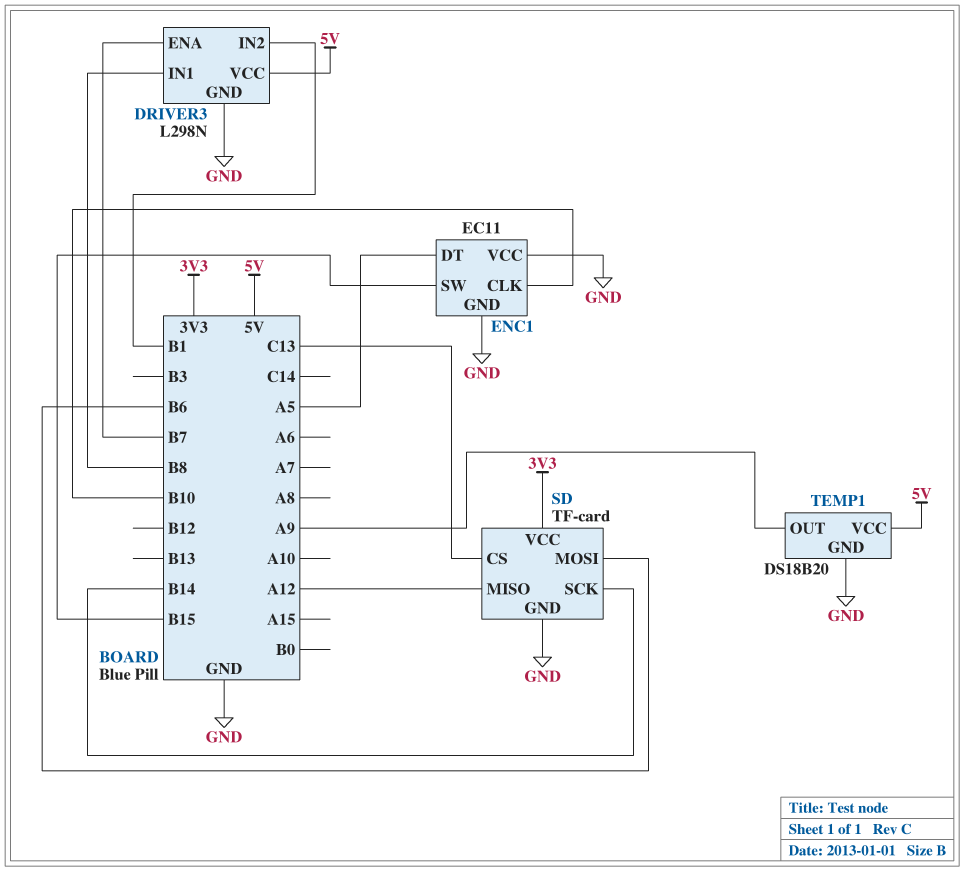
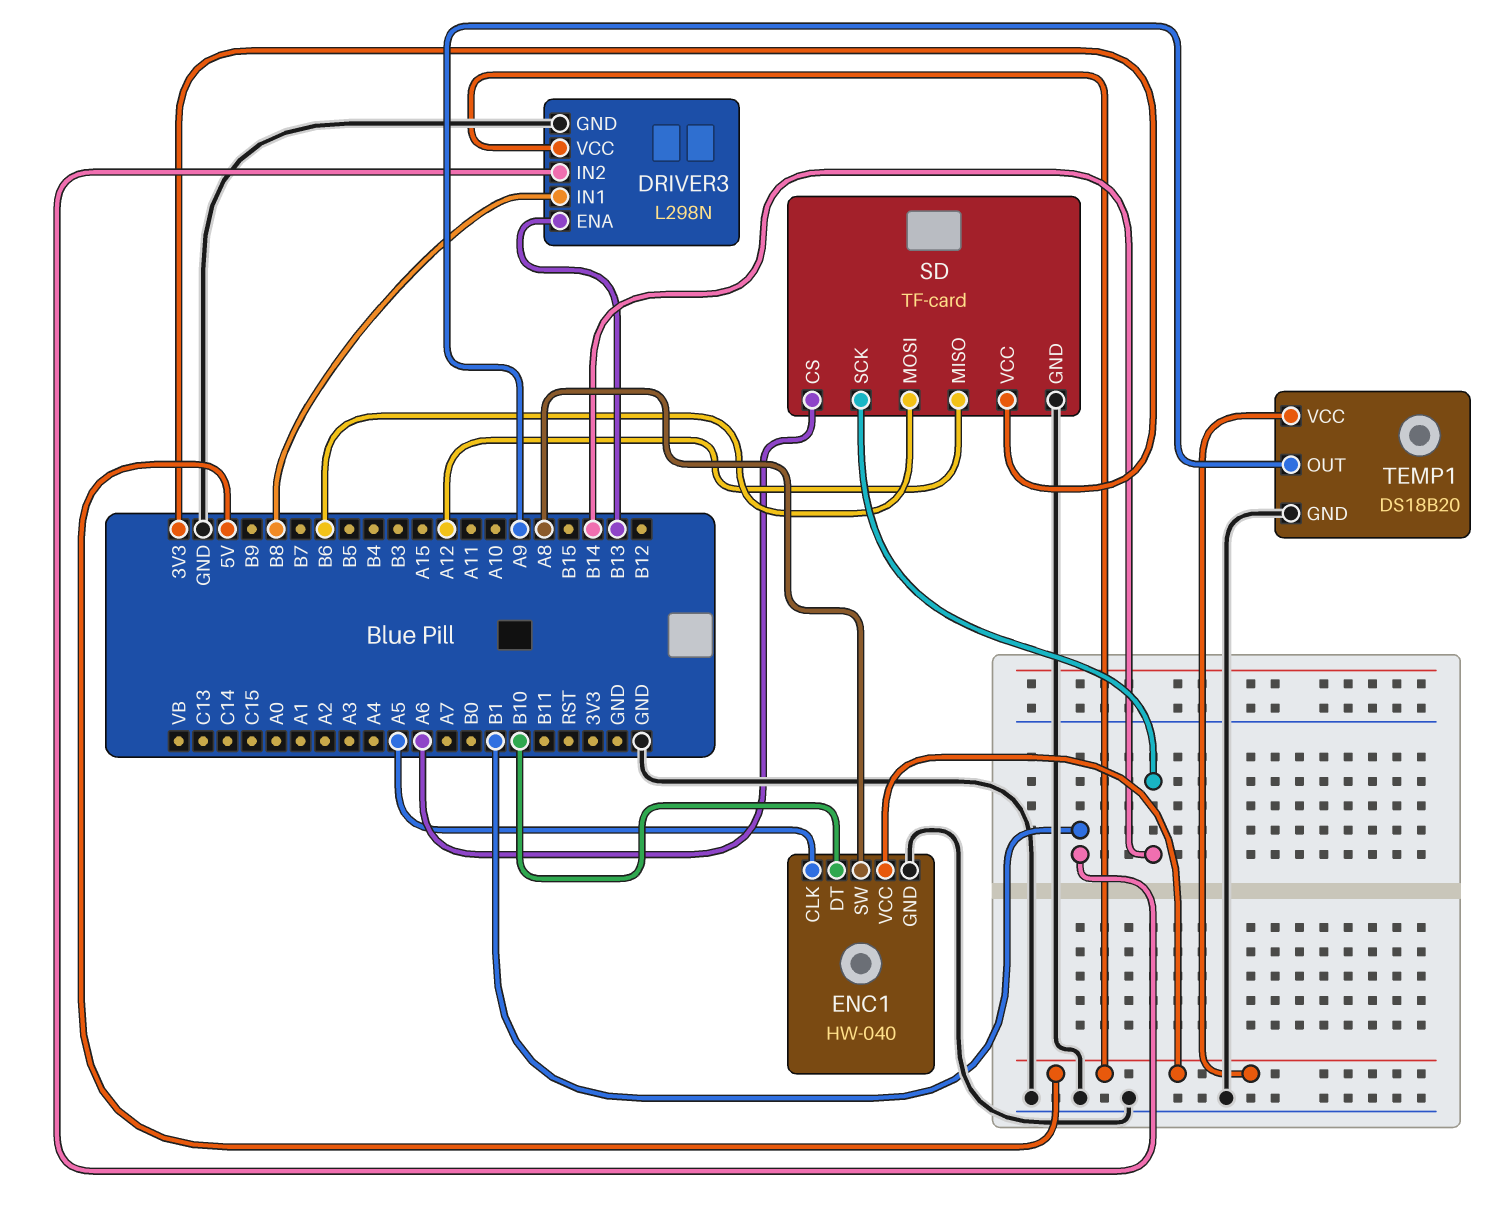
DRIVER3 pin ENA: B7 -> B13
ENC1: EC11 -> HW-040
ENC1 pin CLK: B10 -> A5
ENC1 pin DT: A5 -> B10
ENC1 pin SW: B15 -> A8
ENC1 pin VCC: GND -> 5V
SD pin CS: C13 -> A6

